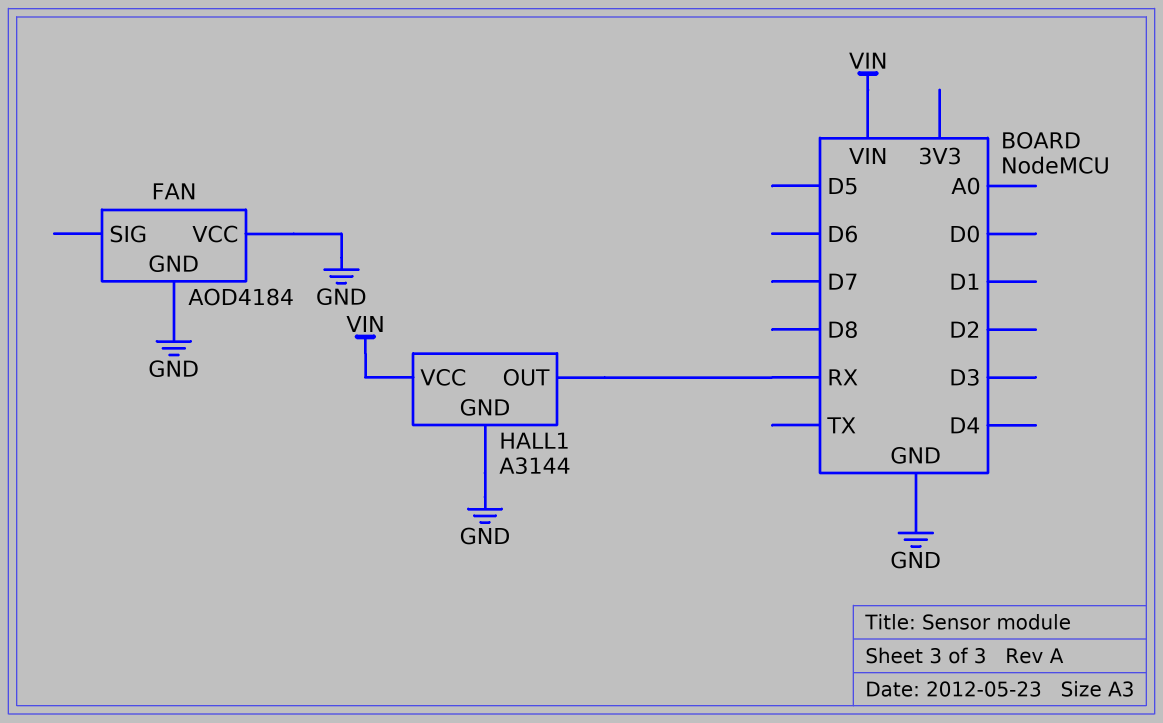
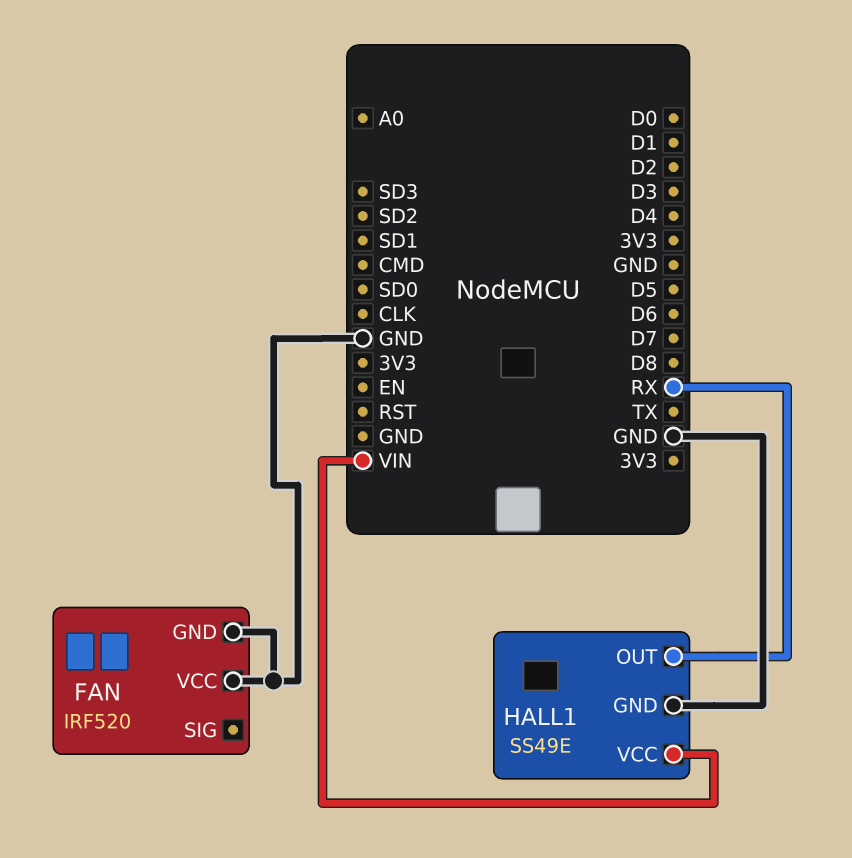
FAN: AOD4184 -> IRF520
HALL1: A3144 -> SS49E

